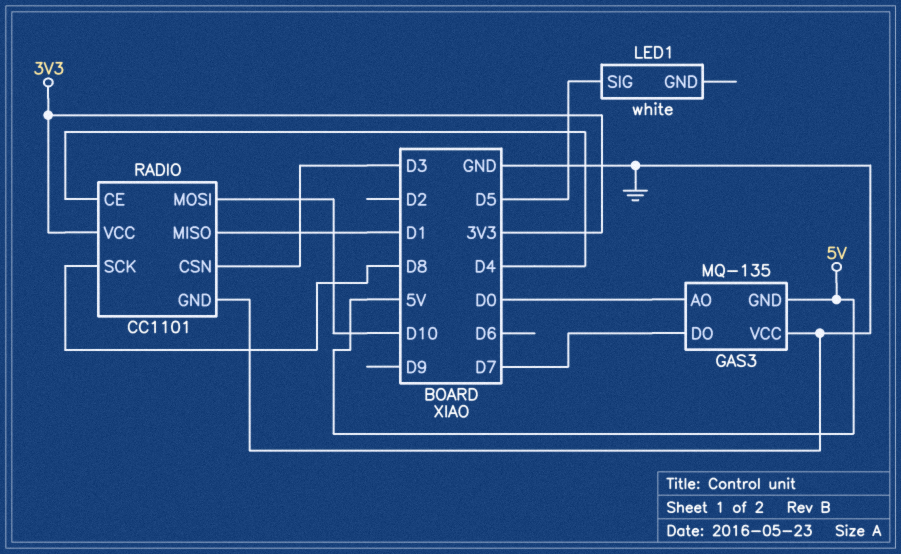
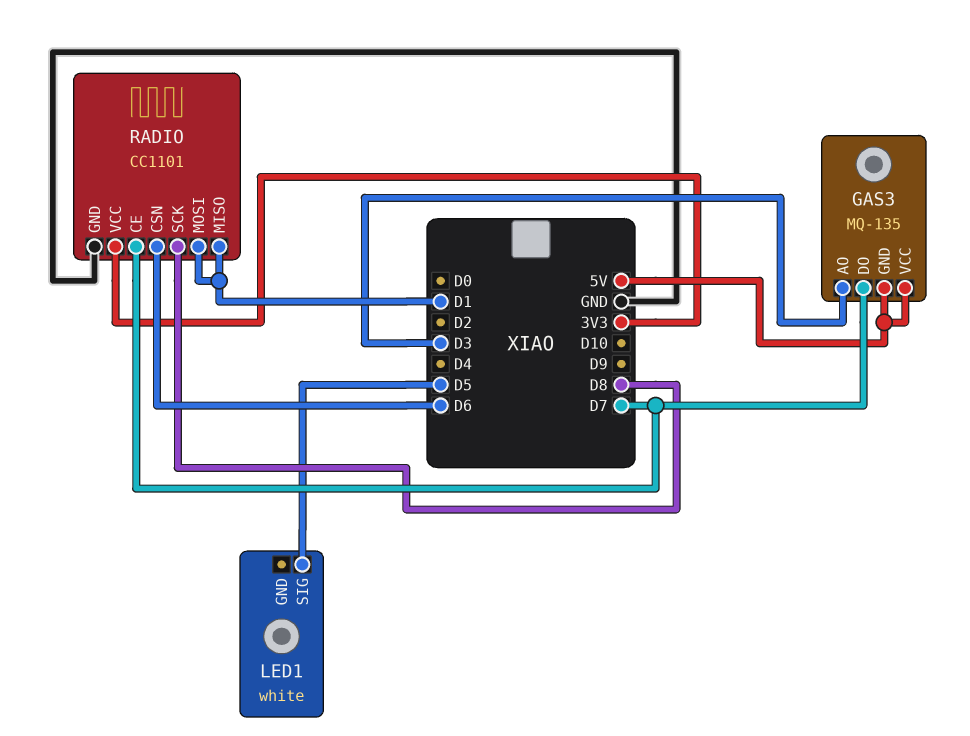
GAS3 pin AO: D0 -> D3
GAS3 pin VCC: GND -> 5V
RADIO pin CE: D4 -> D7
RADIO pin CSN: D3 -> D6
RADIO pin MOSI: D10 -> D1

